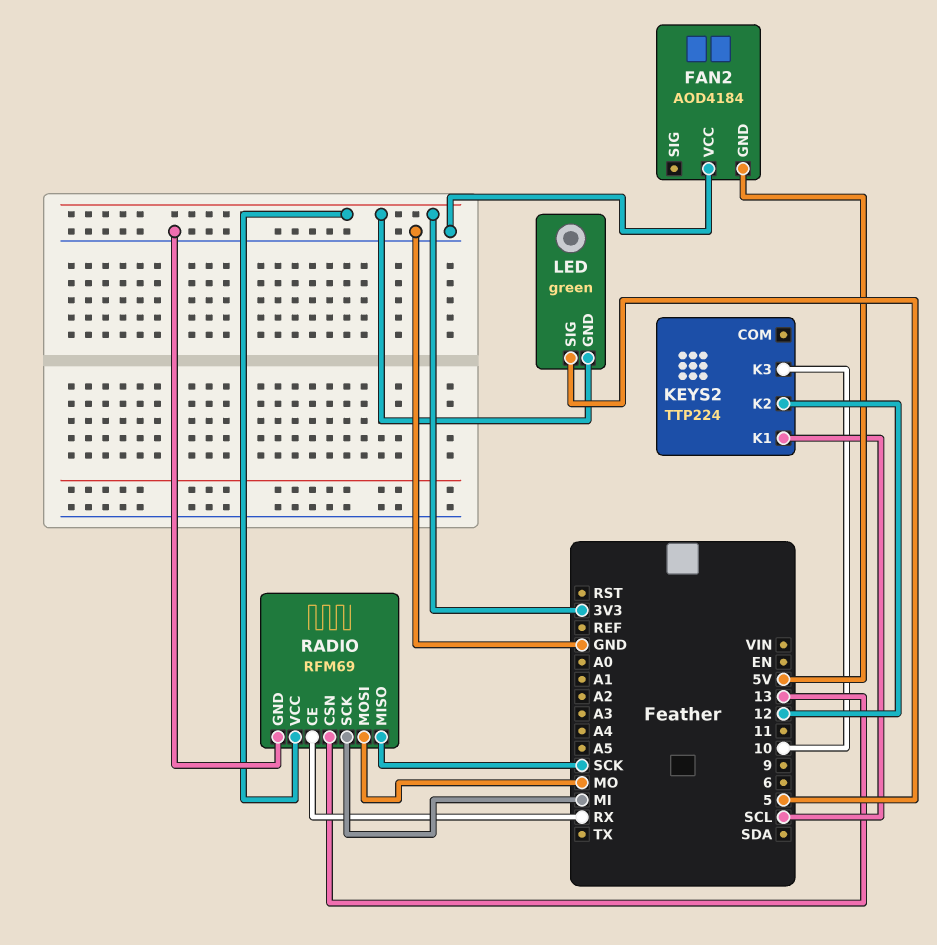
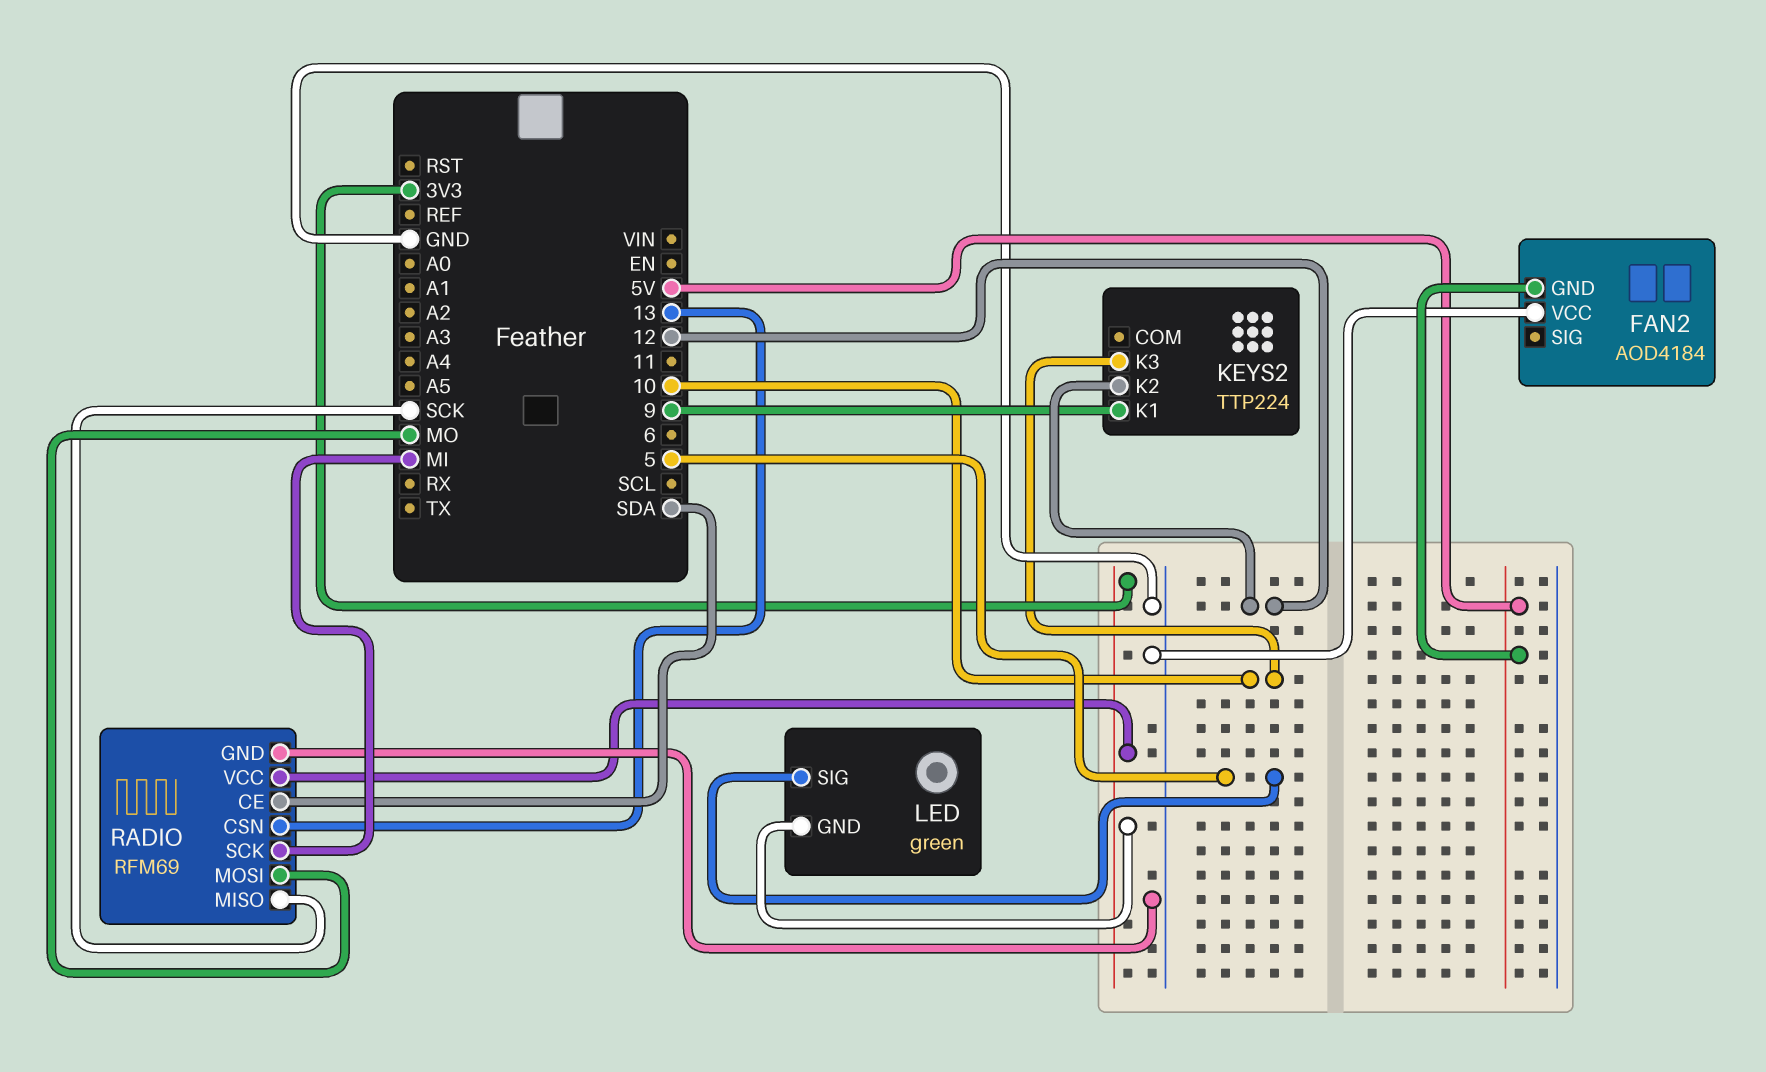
KEYS2 pin K1: SCL -> 9
RADIO pin CE: RX -> SDA

